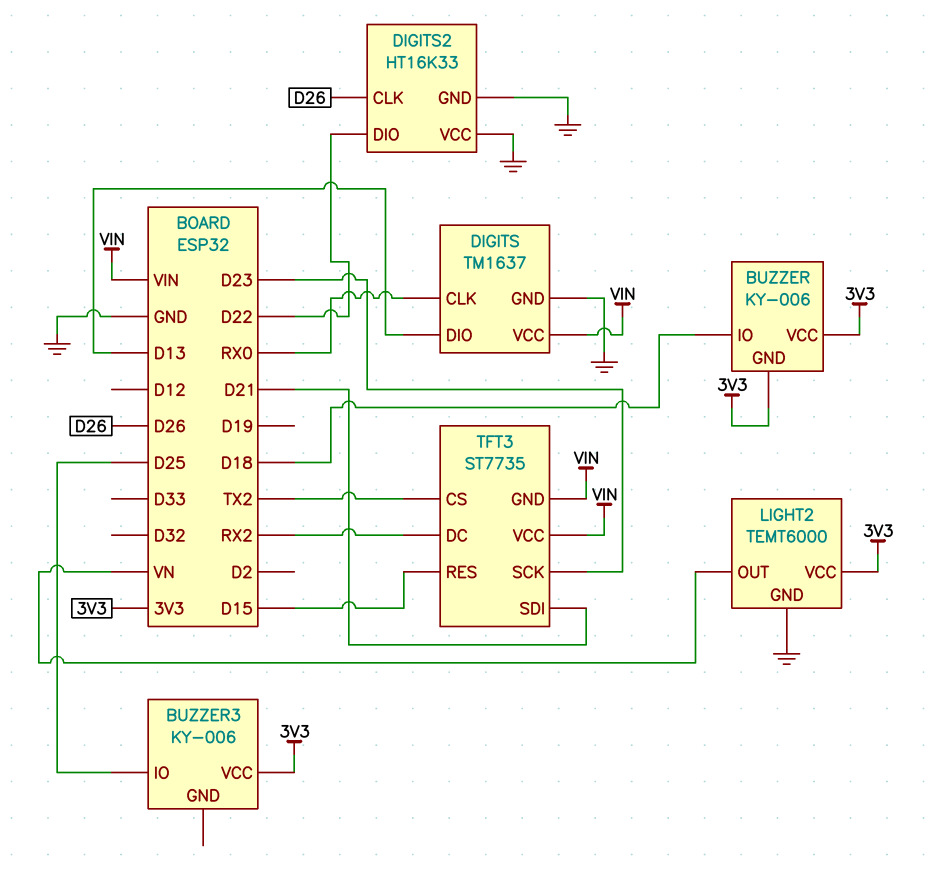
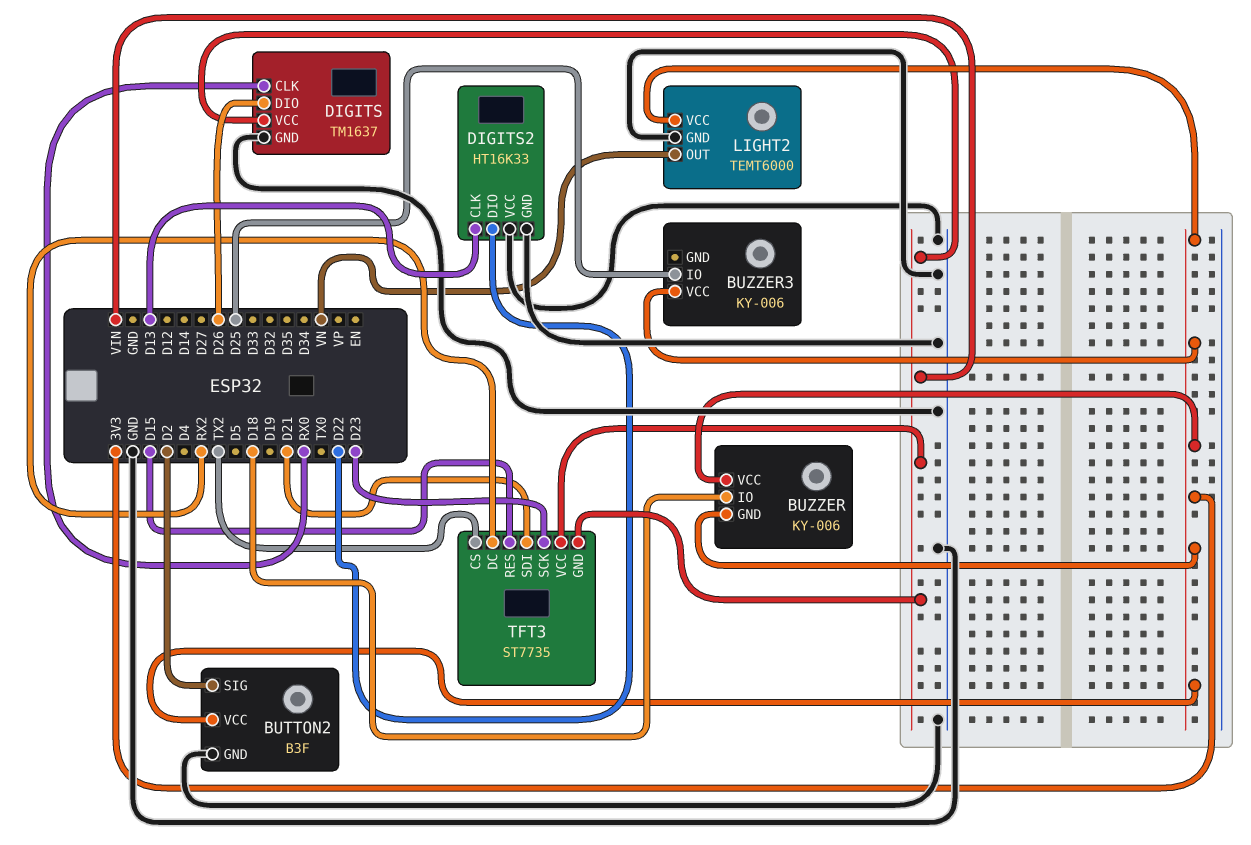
BUTTON2: none -> B3F
BUTTON2 pin GND: none -> GND
BUTTON2 pin SIG: none -> D2
BUTTON2 pin VCC: none -> 3V3
DIGITS pin DIO: D13 -> D26
DIGITS2 pin CLK: D26 -> D13

